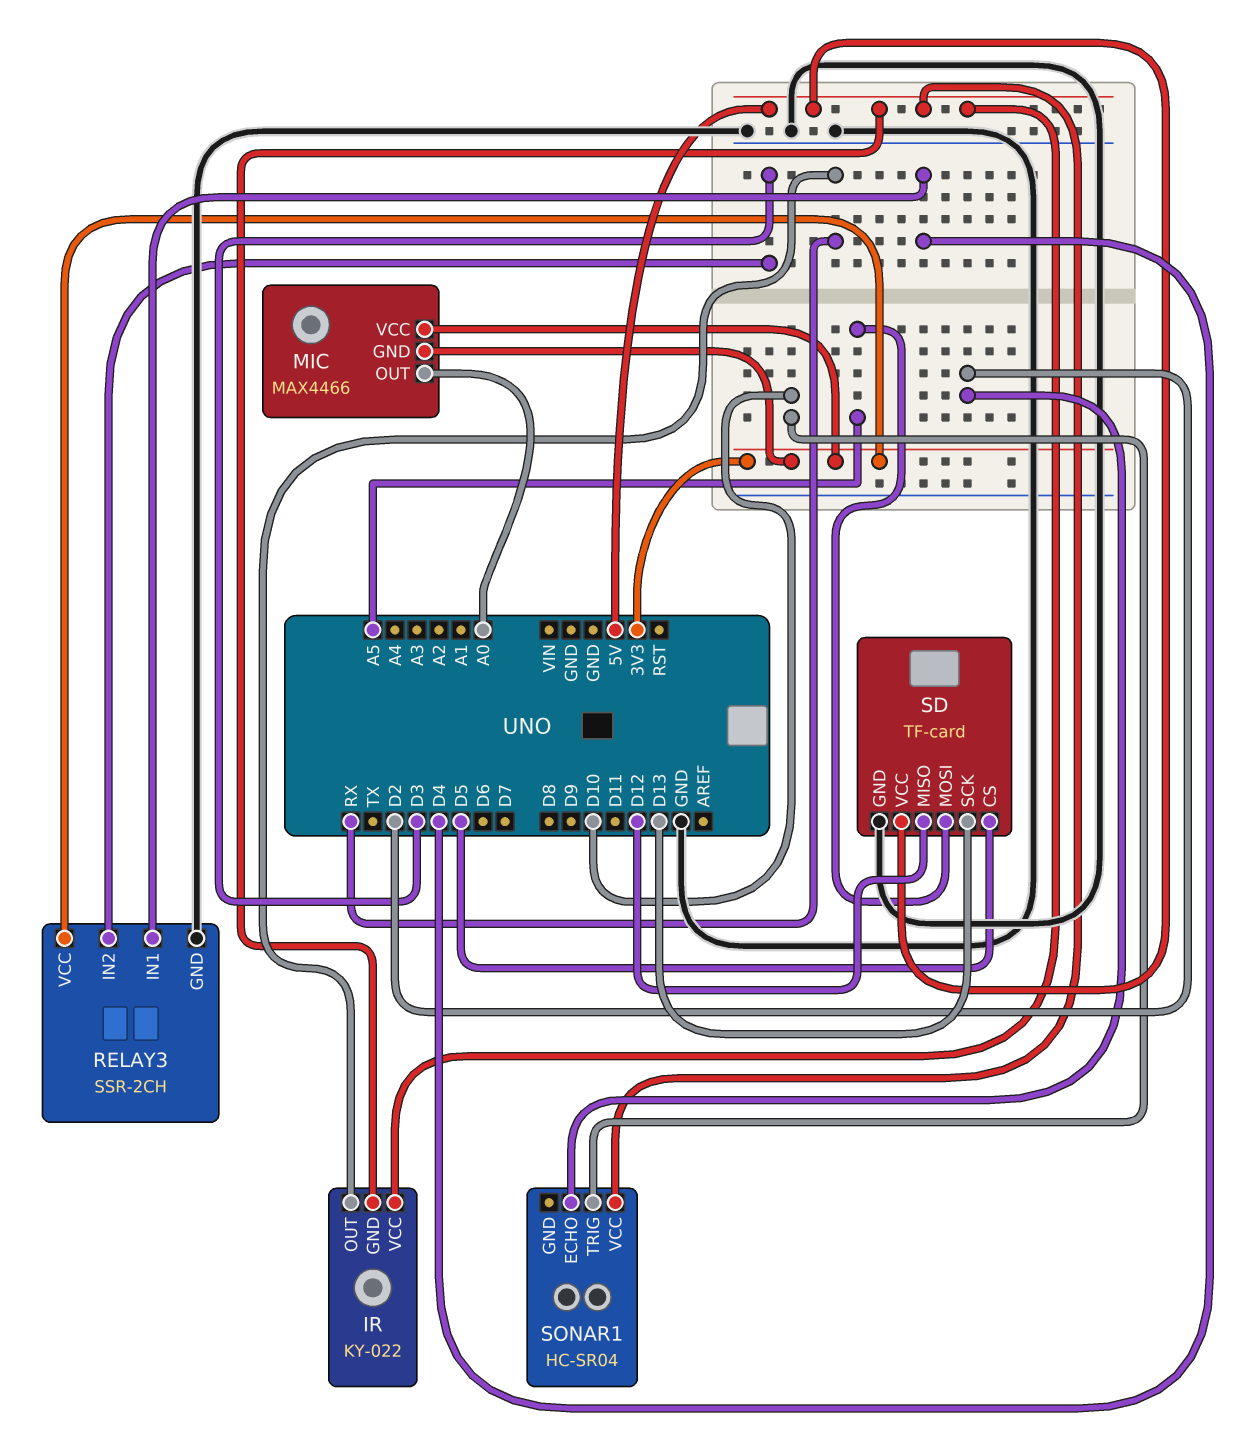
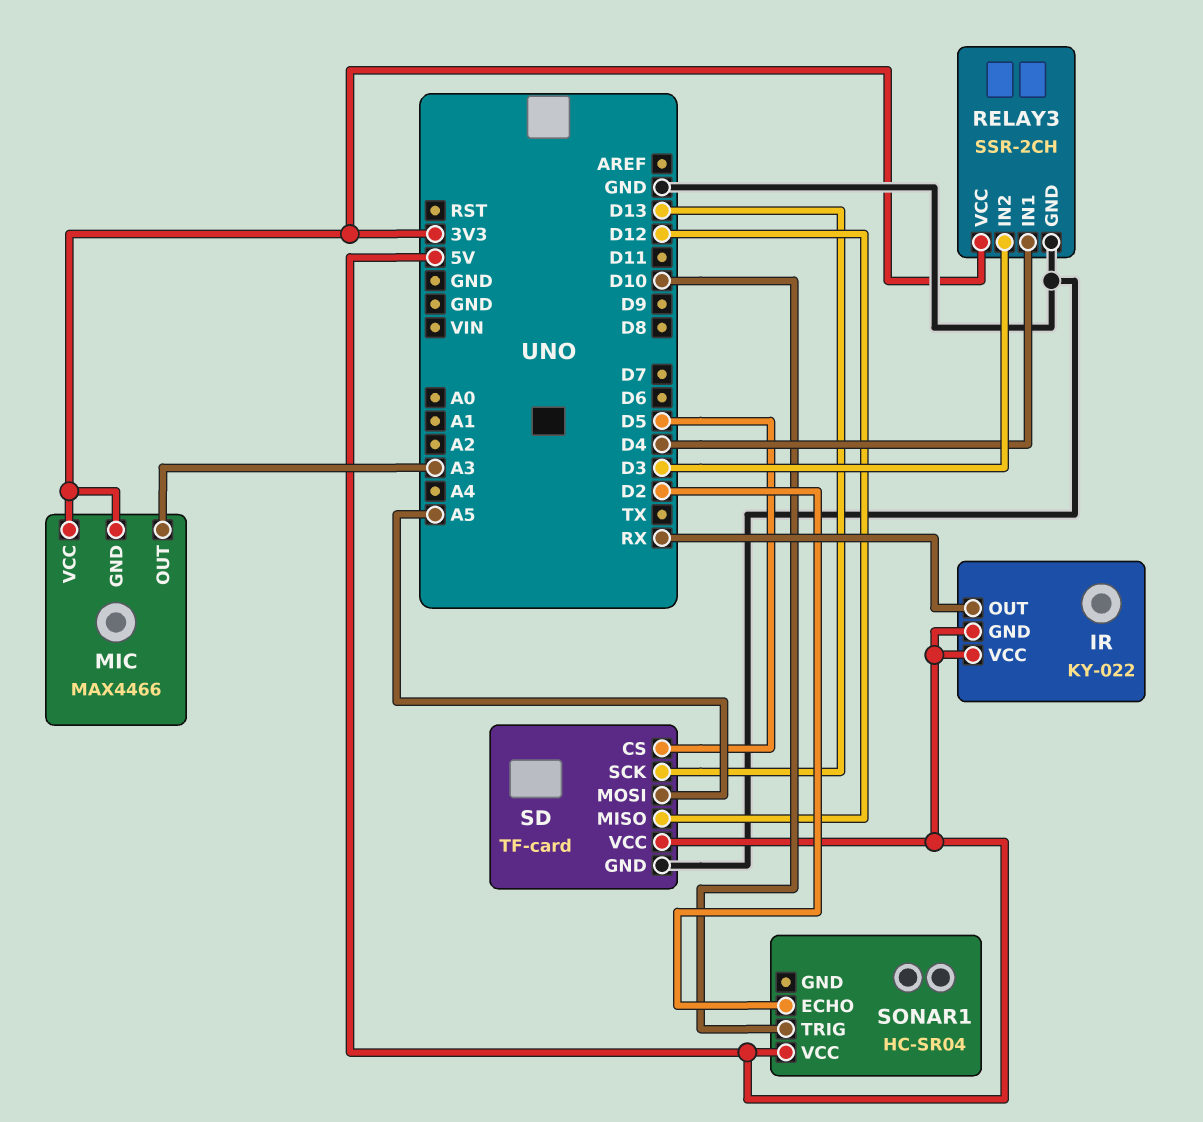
MIC pin OUT: A0 -> A3

